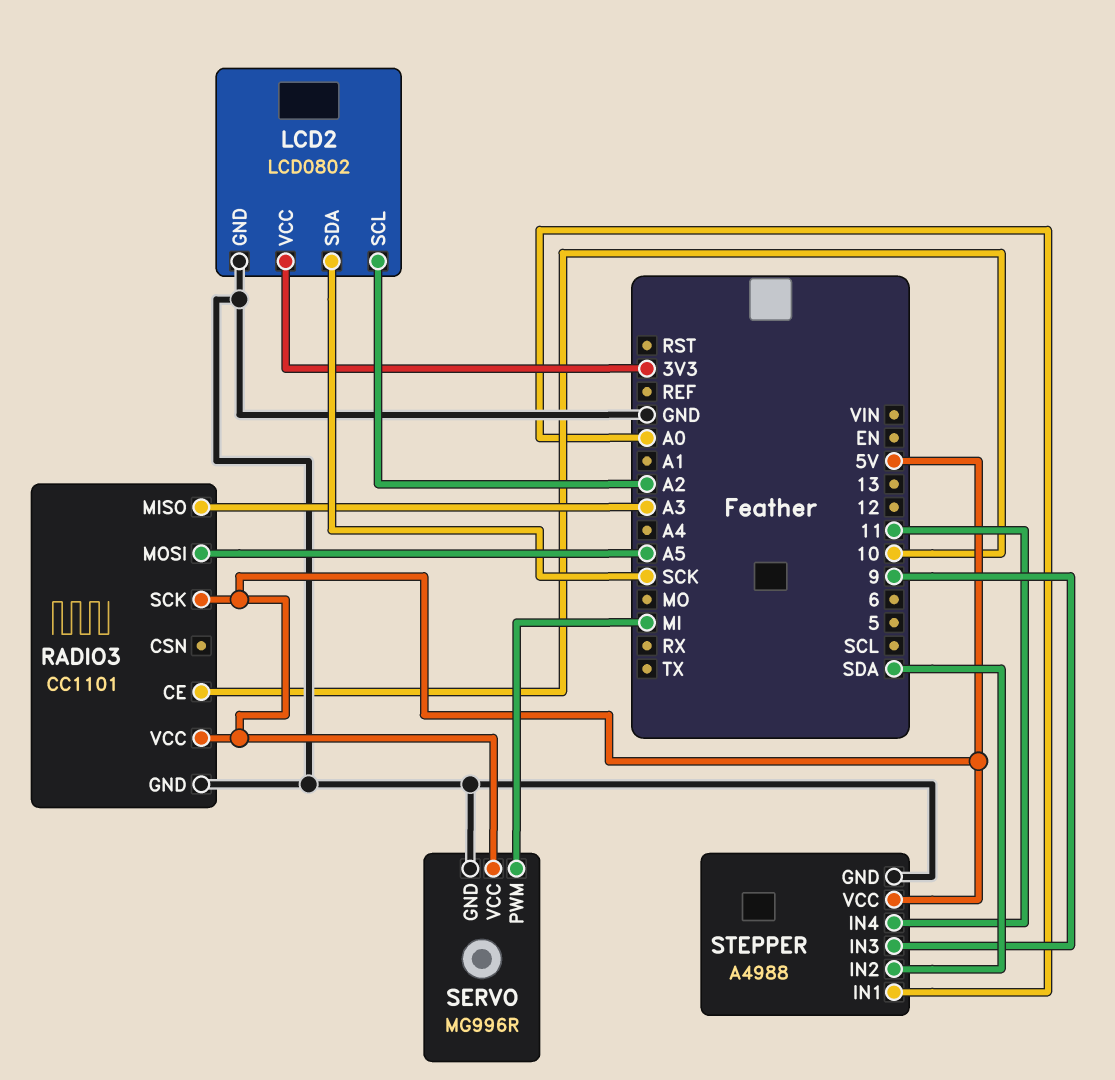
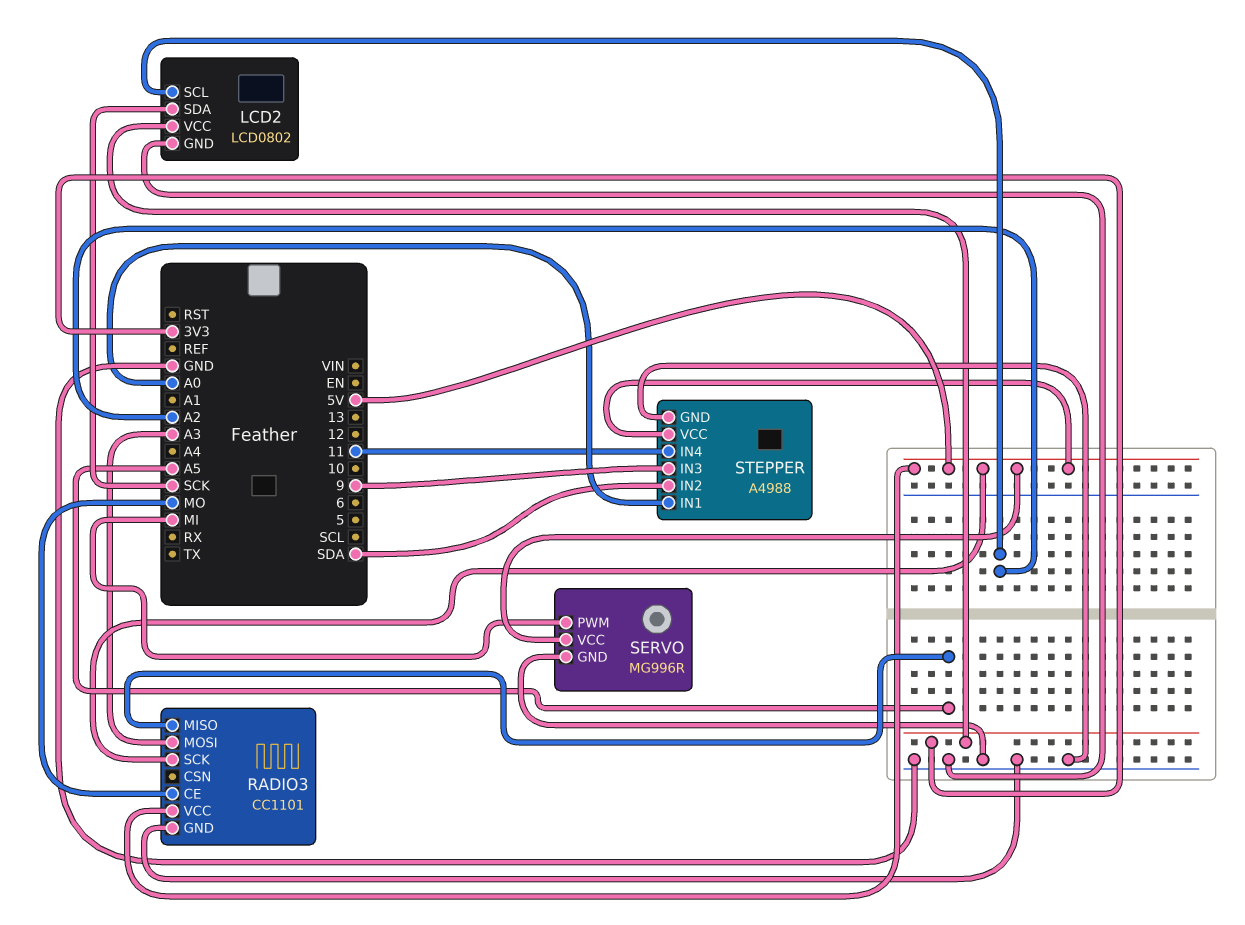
RADIO3 pin CE: 10 -> MO
RADIO3 pin MISO: A3 -> A5
RADIO3 pin MOSI: A5 -> A3

